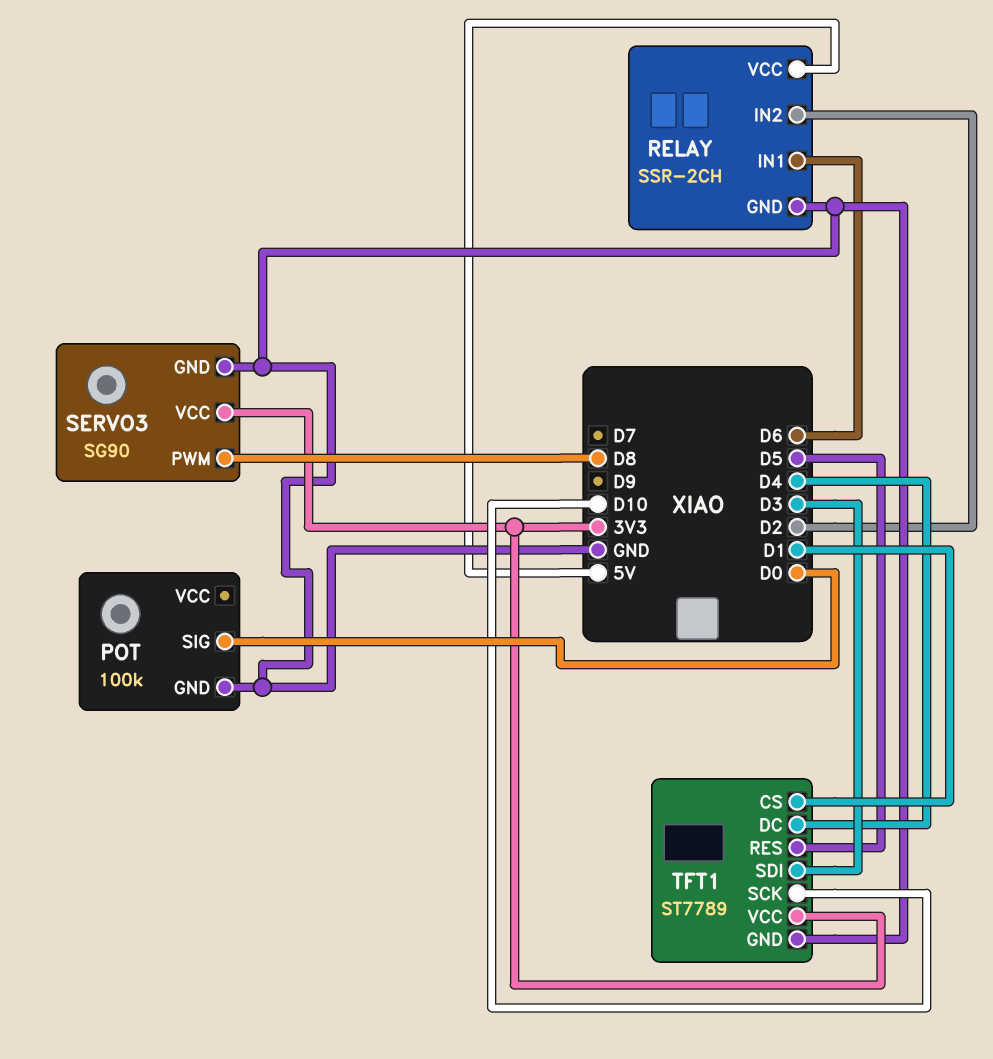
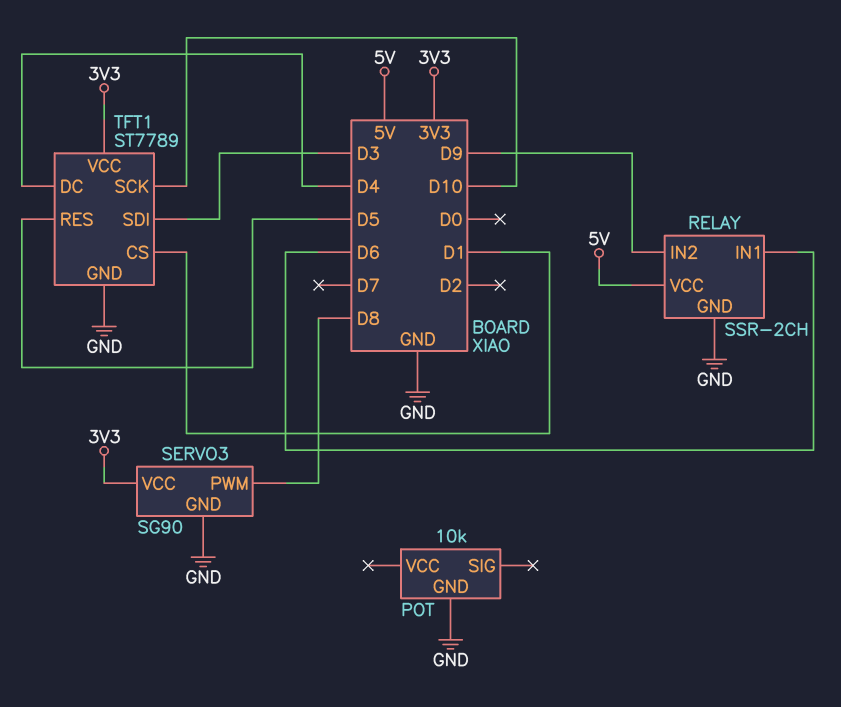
POT: 100k -> 10k
POT pin SIG: D0 -> none
RELAY pin IN2: D2 -> D9

